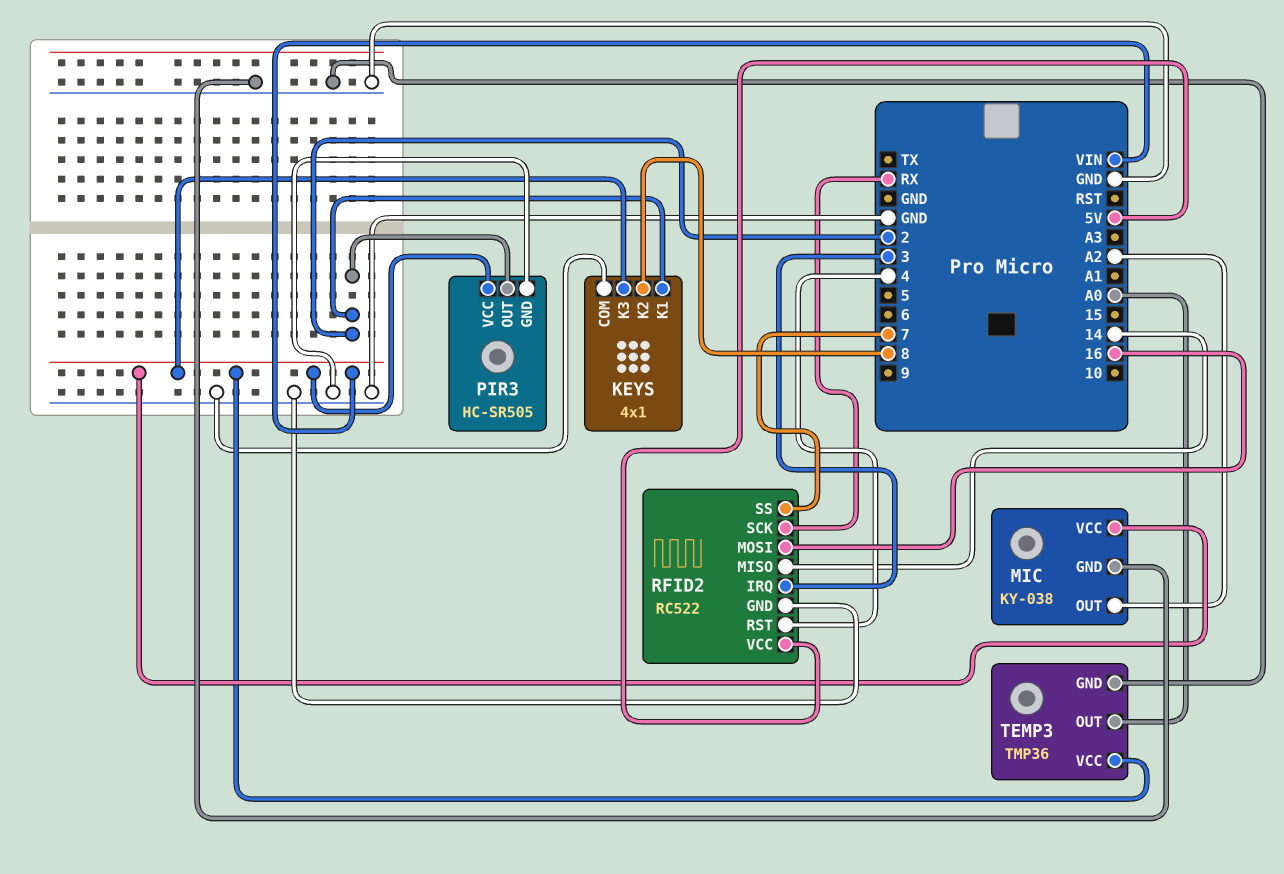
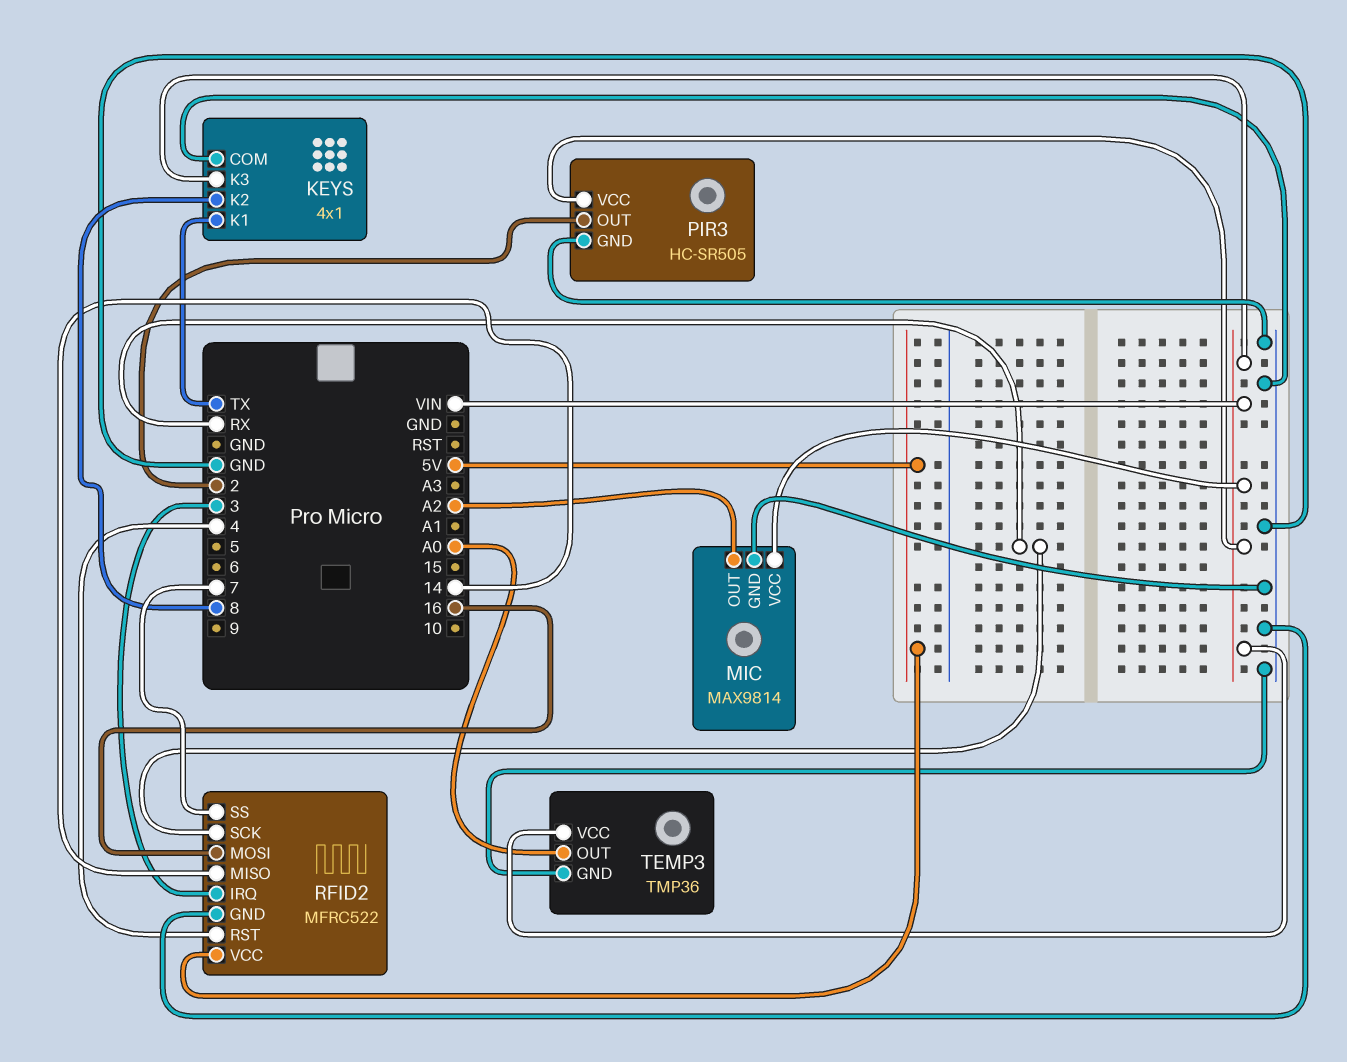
KEYS pin K1: 2 -> TX
MIC: KY-038 -> MAX9814
RFID2: RC522 -> MFRC522

